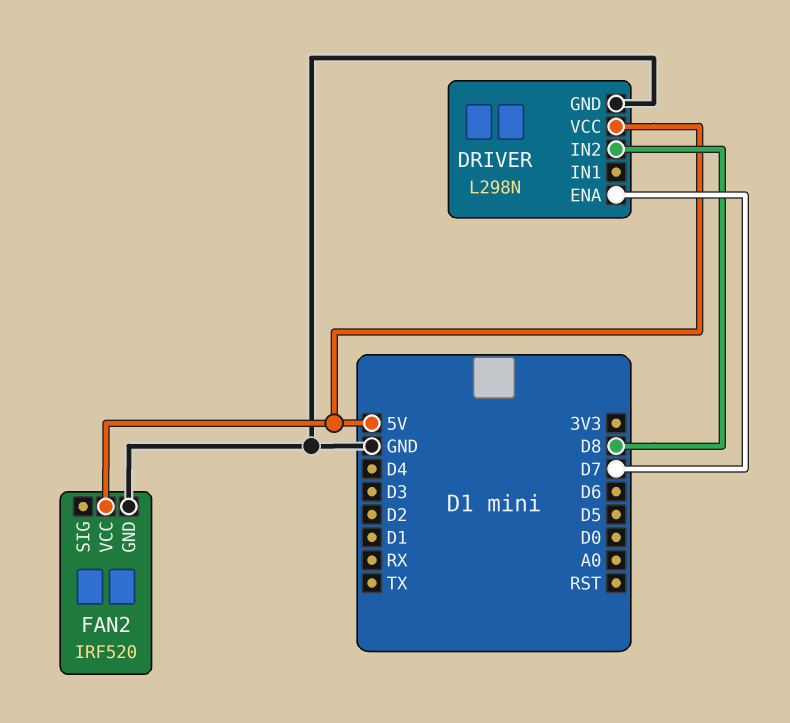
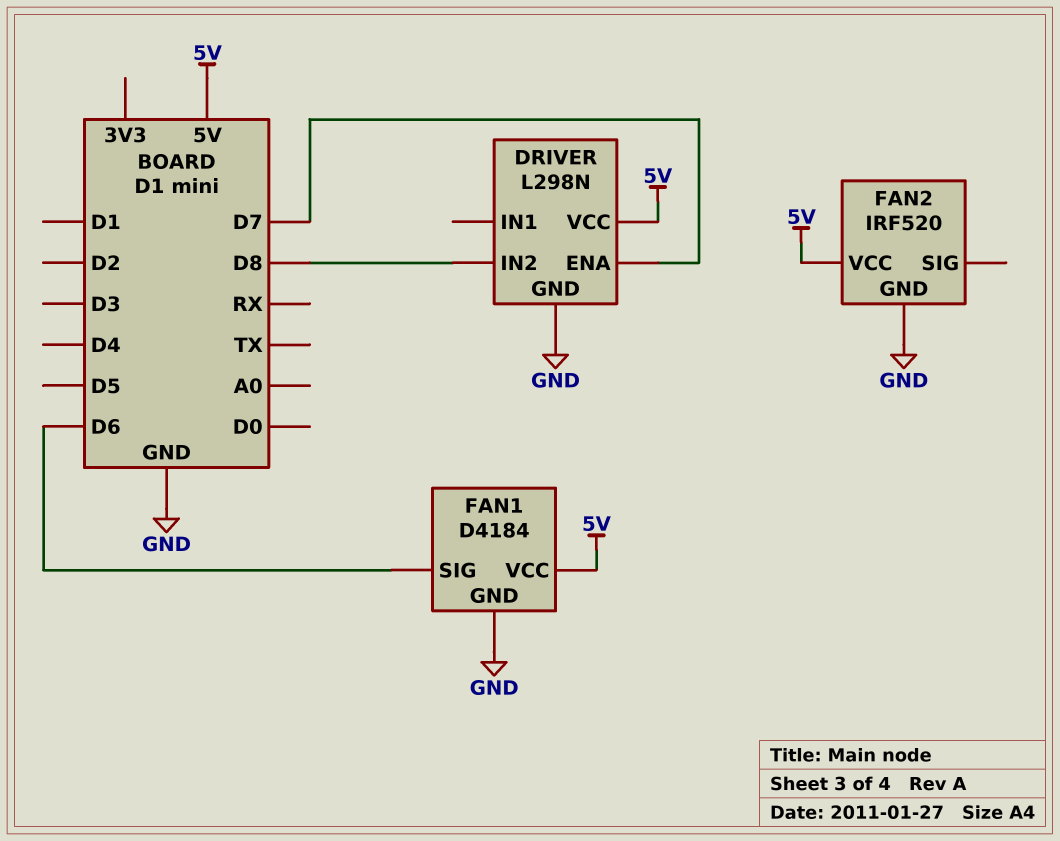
FAN1: none -> D4184
FAN1 pin GND: none -> GND
FAN1 pin SIG: none -> D6
FAN1 pin VCC: none -> 5V

